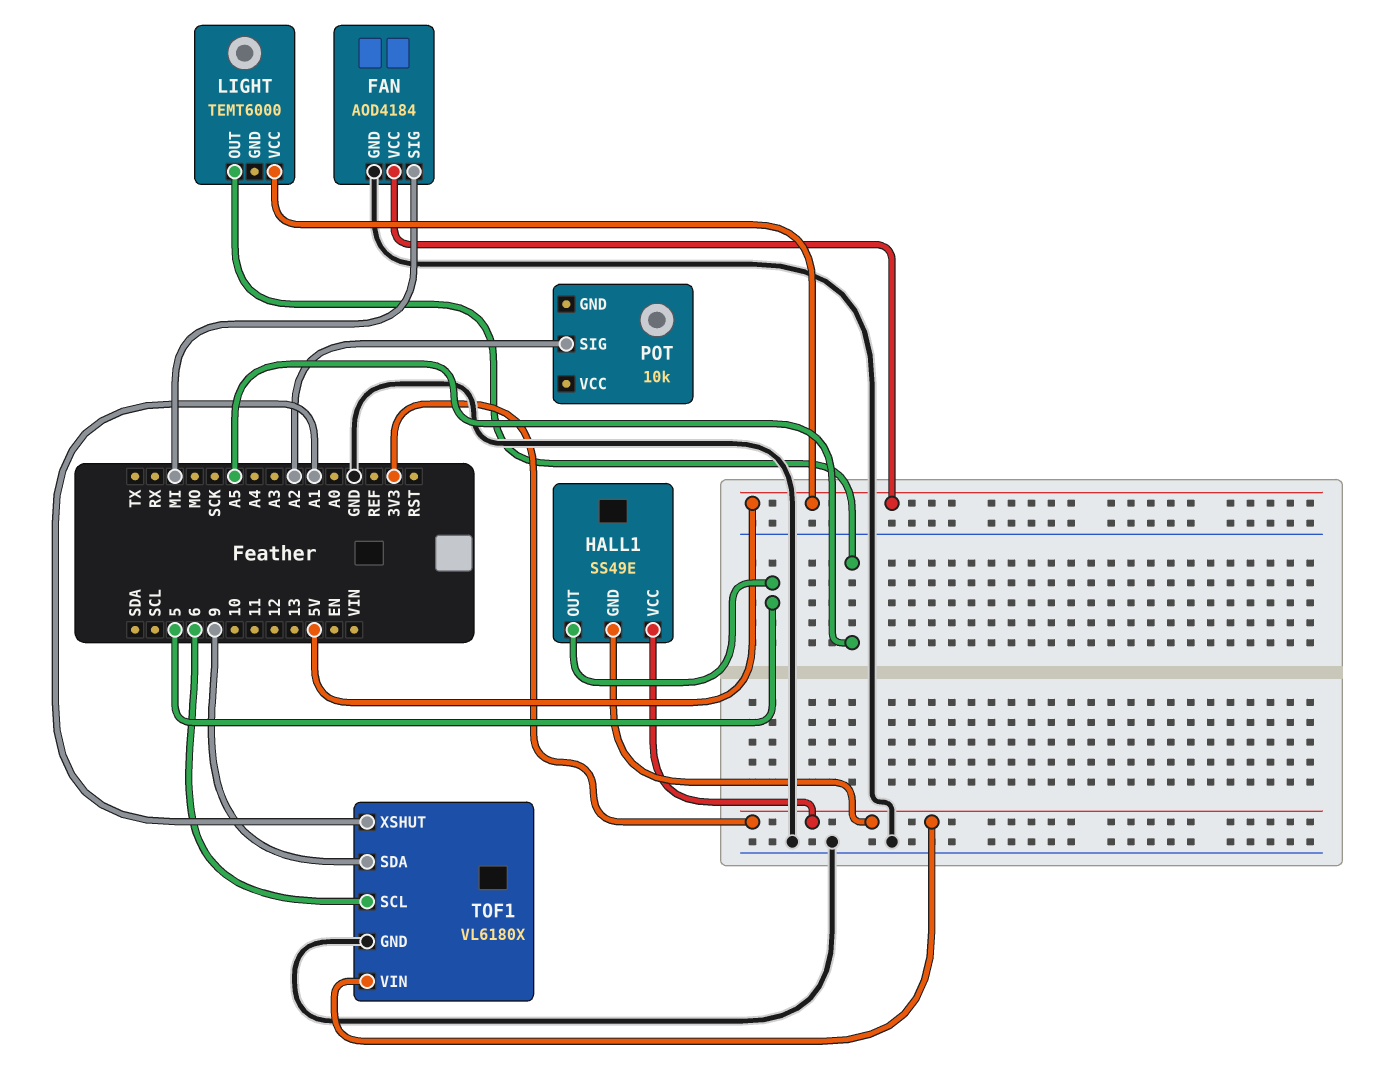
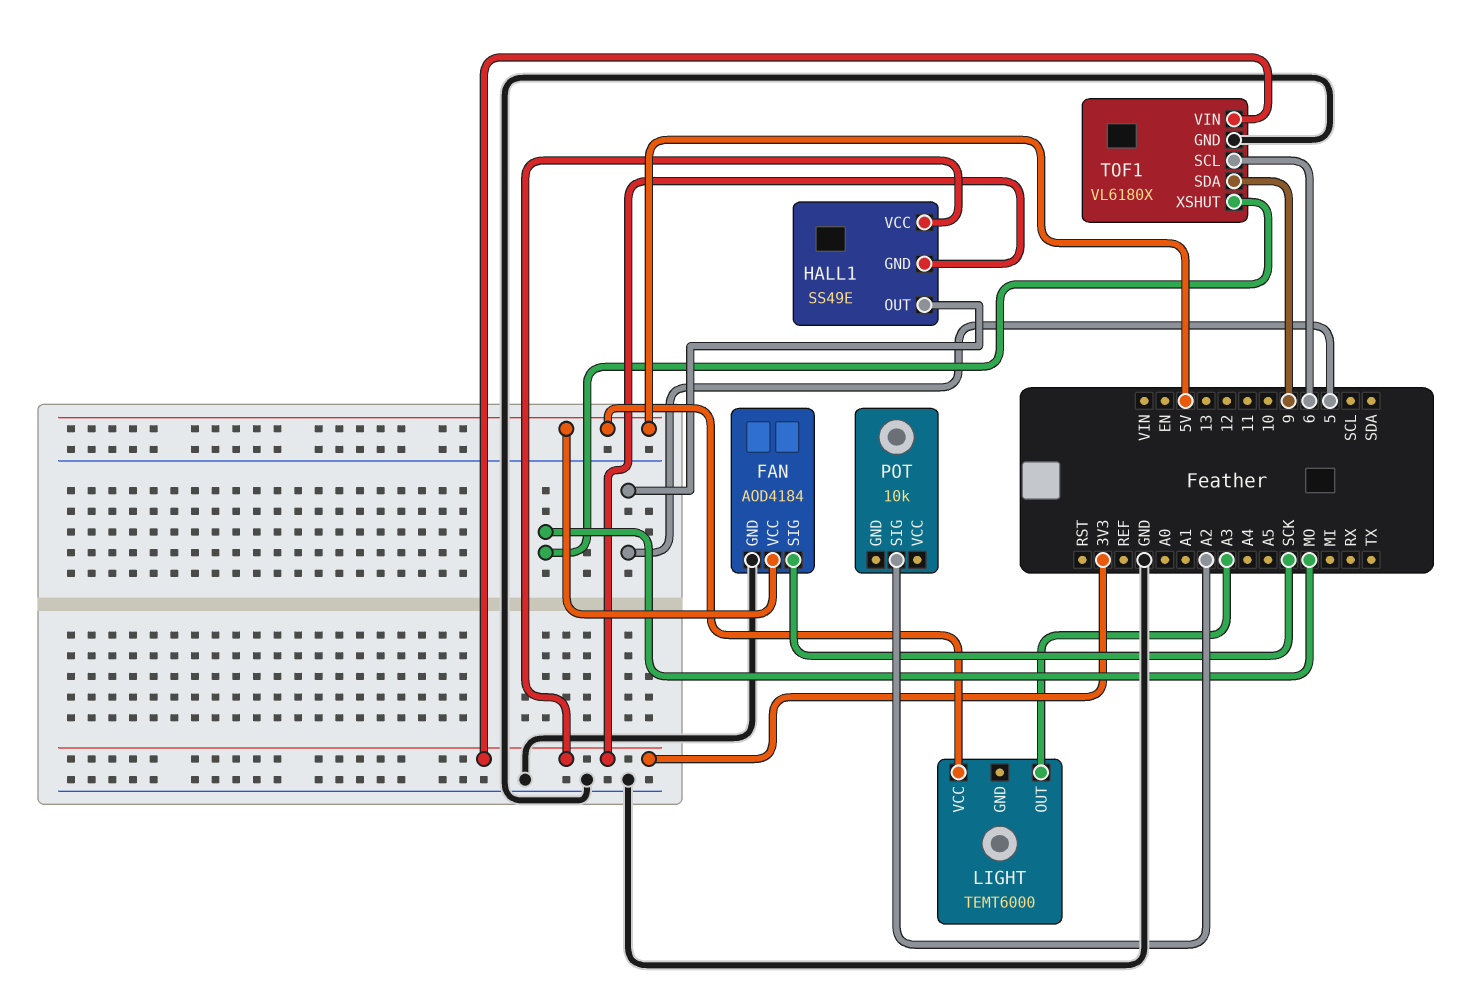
FAN pin SIG: MI -> SCK
LIGHT pin OUT: A5 -> A3
TOF1 pin XSHUT: A1 -> MO

